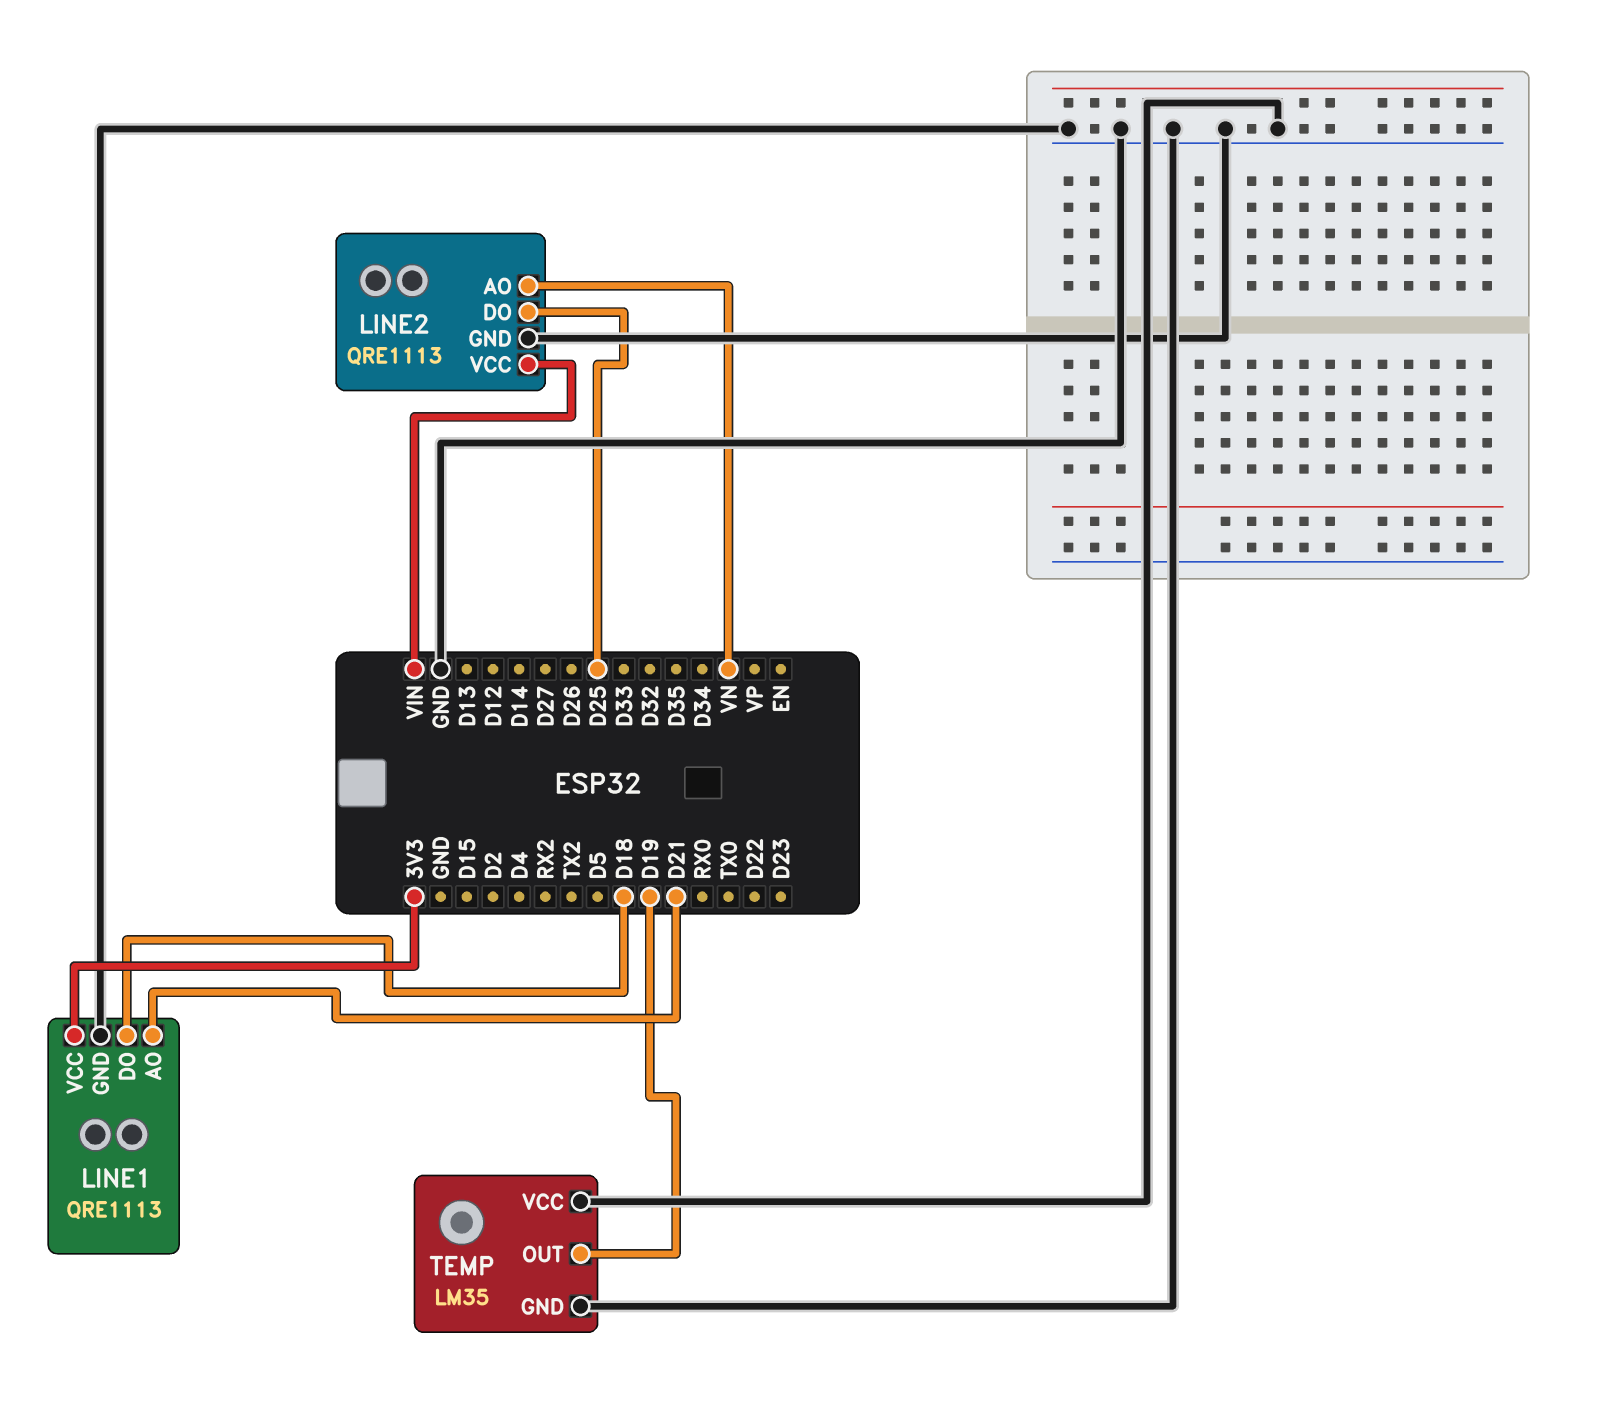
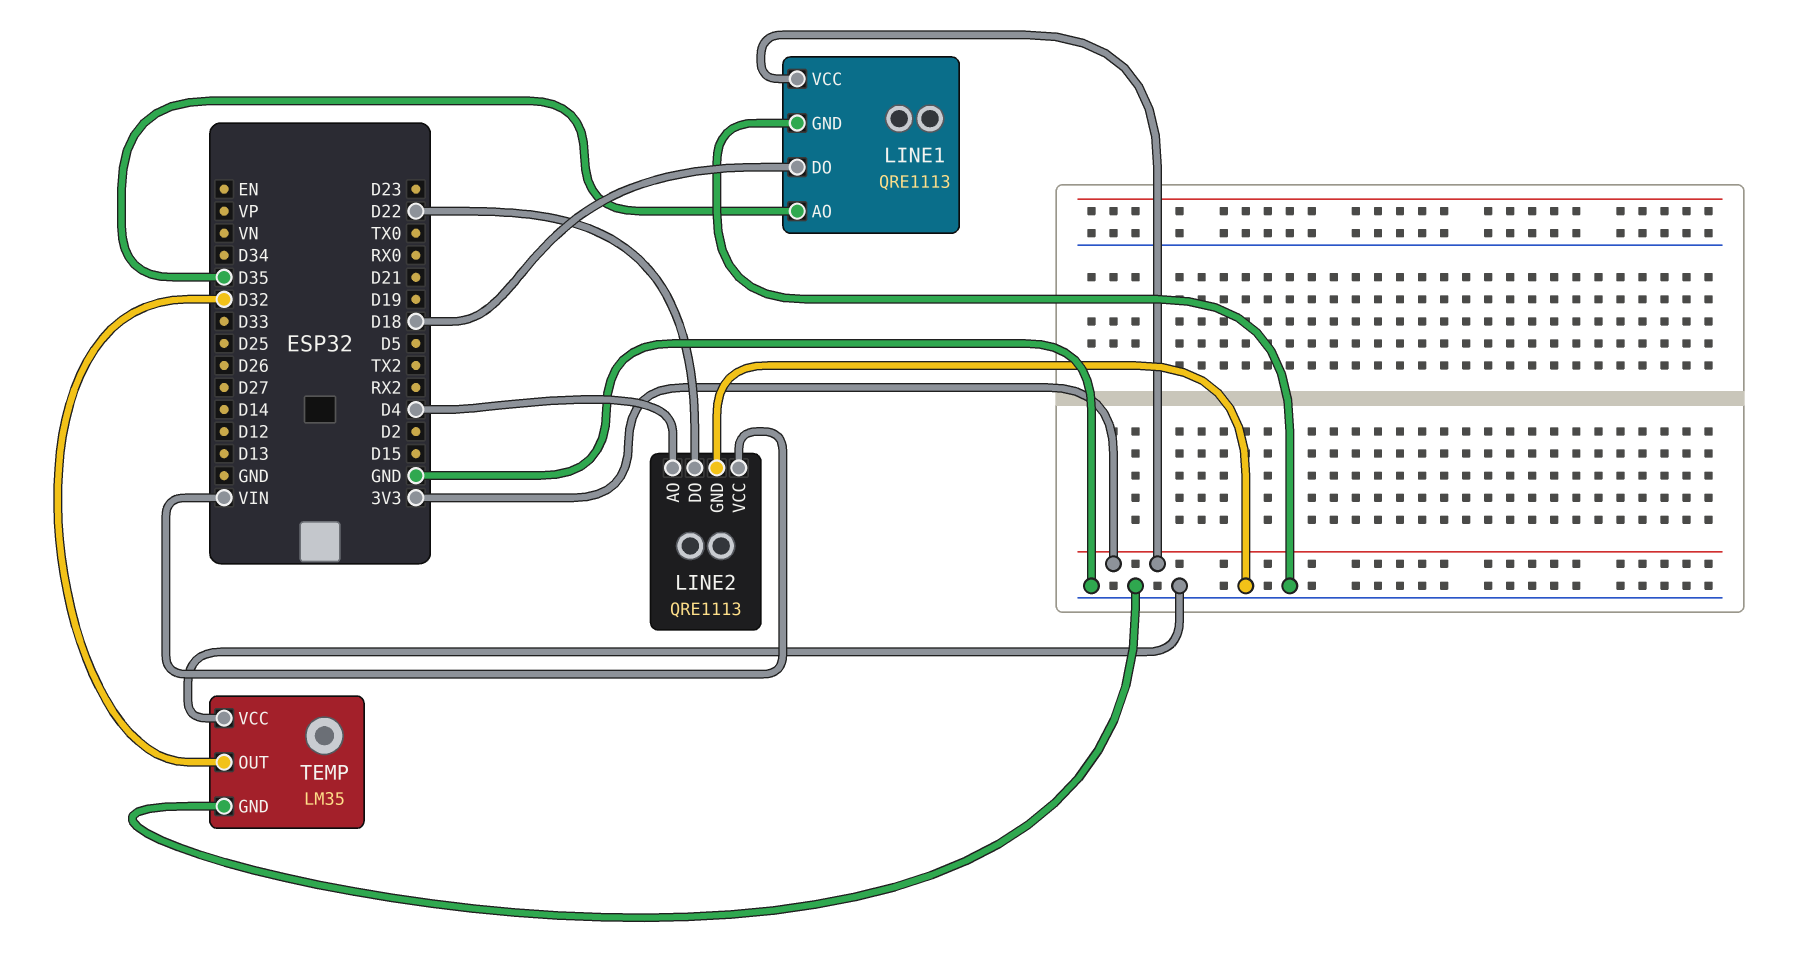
LINE1 pin AO: D21 -> D35
LINE2 pin AO: VN -> D4
LINE2 pin DO: D25 -> D22
TEMP pin OUT: D19 -> D32

